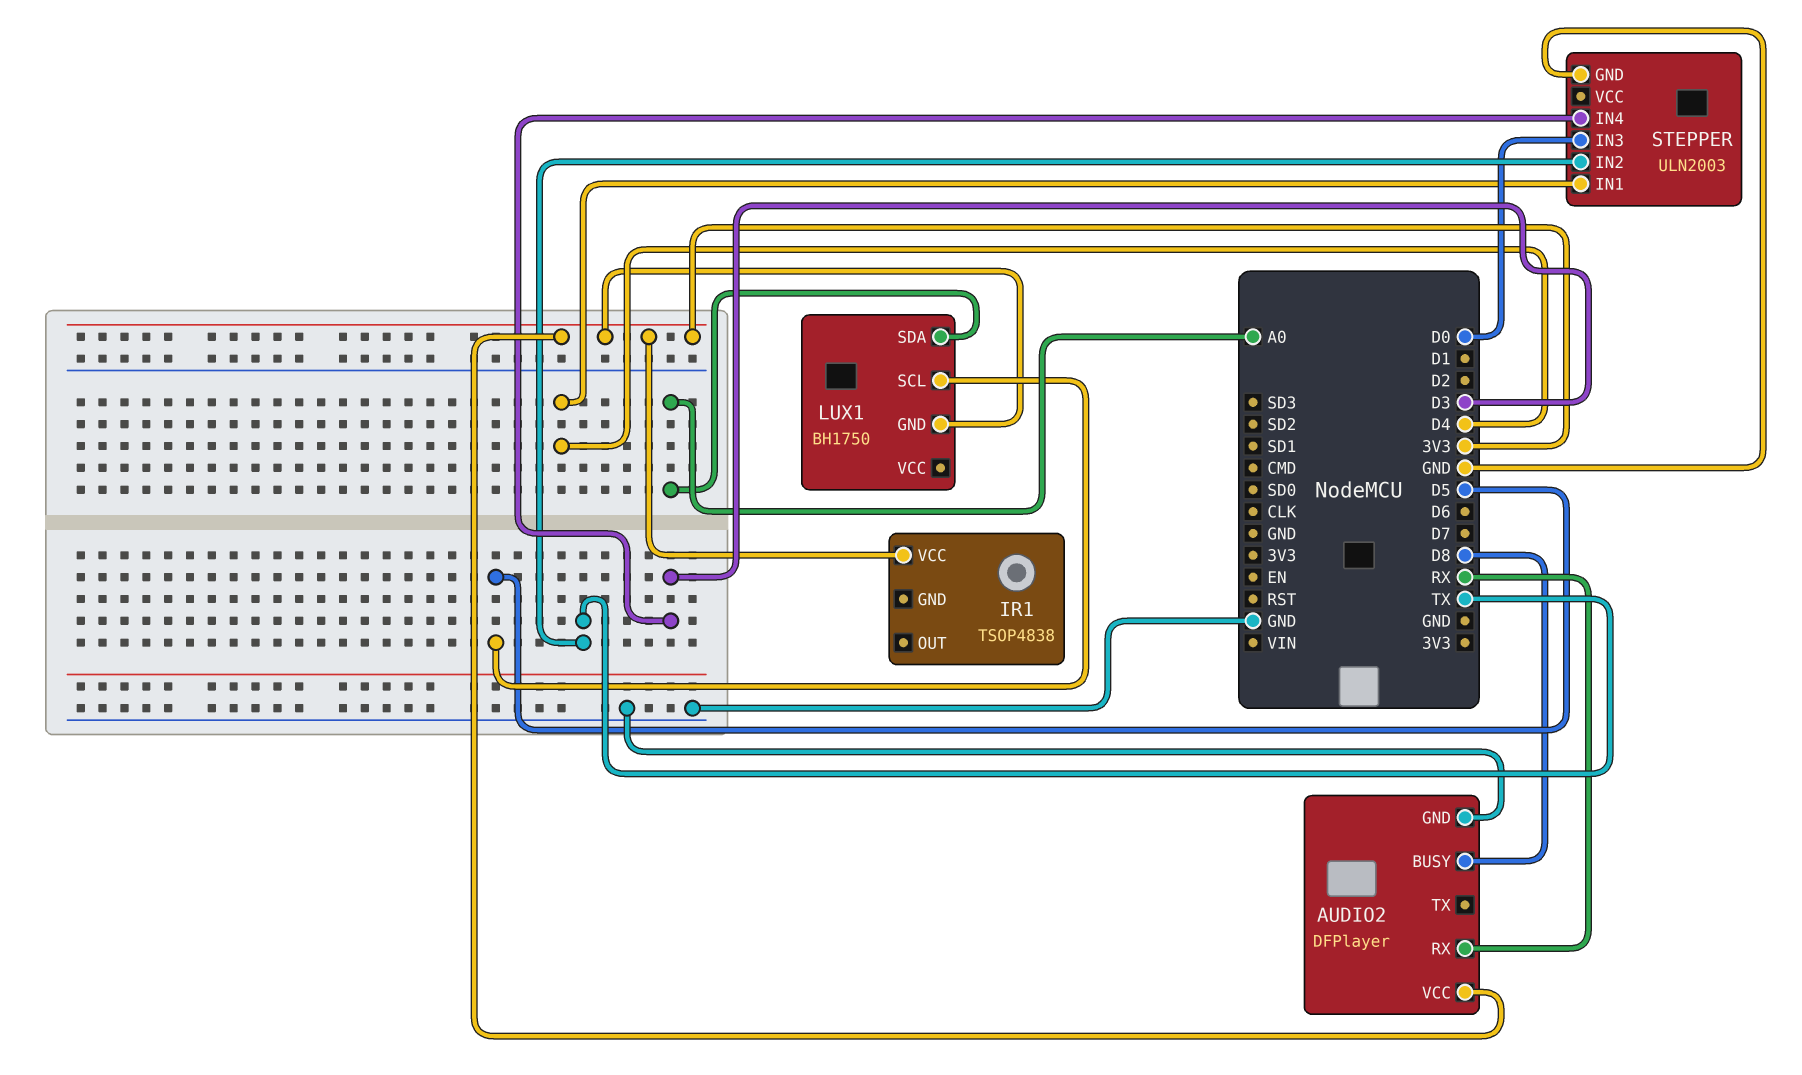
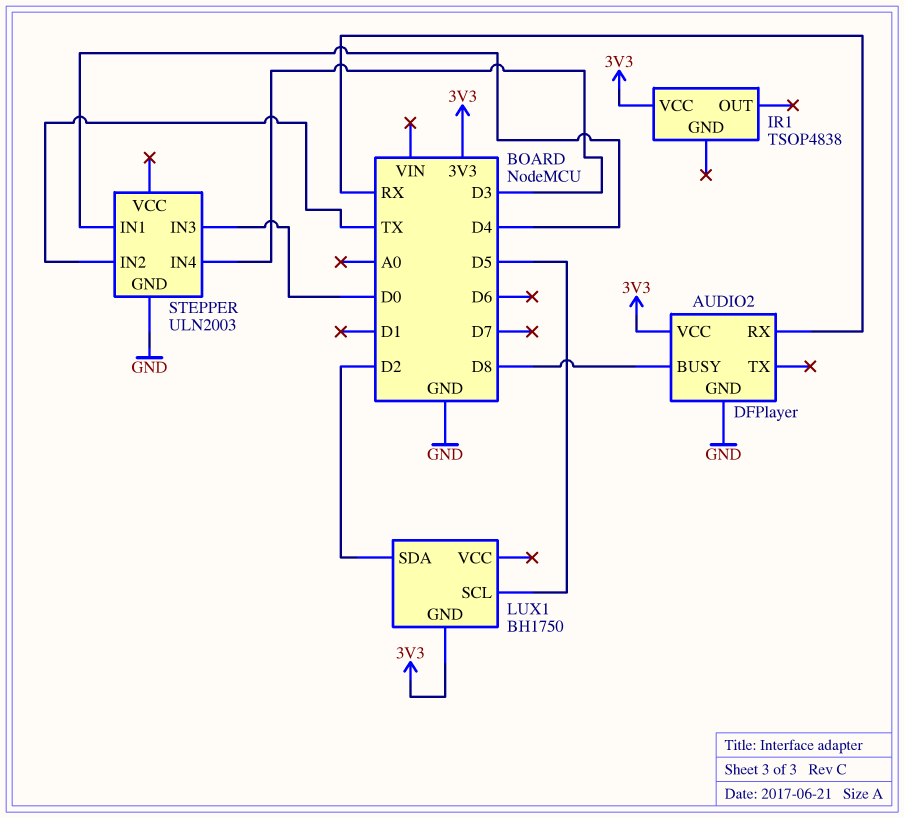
LUX1 pin SDA: A0 -> D2

